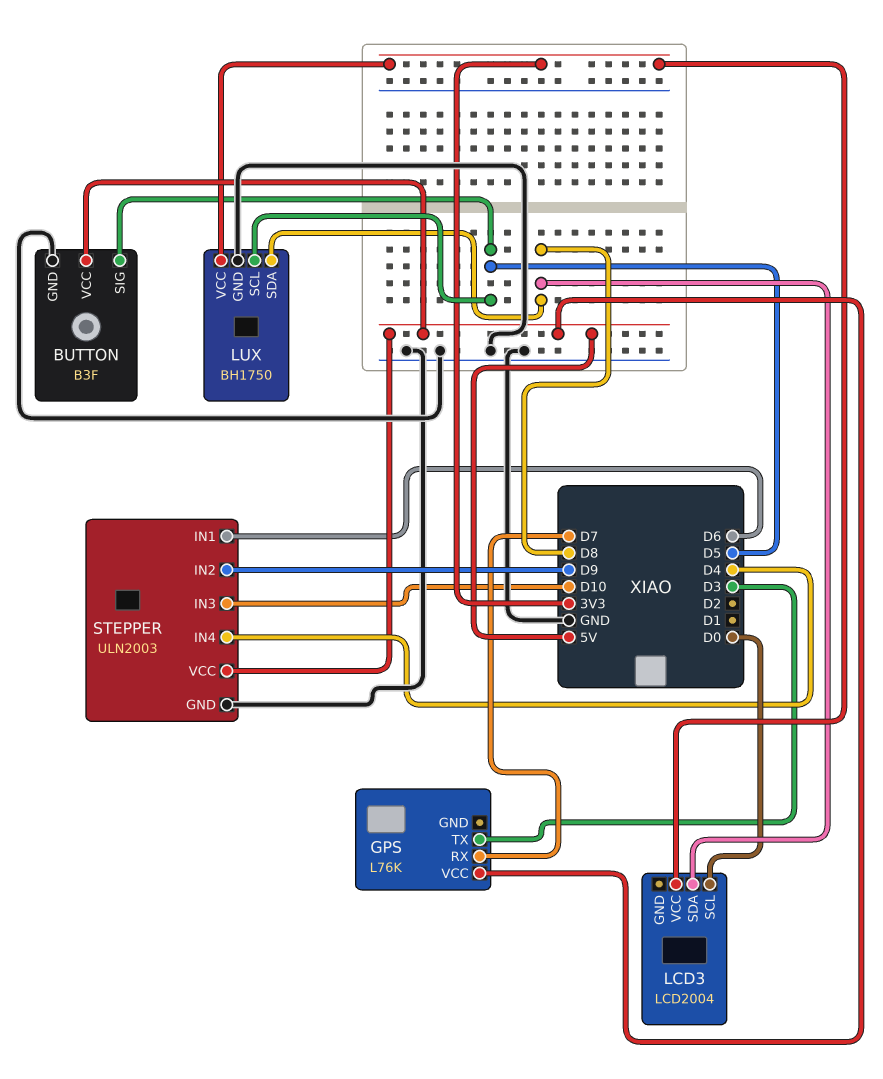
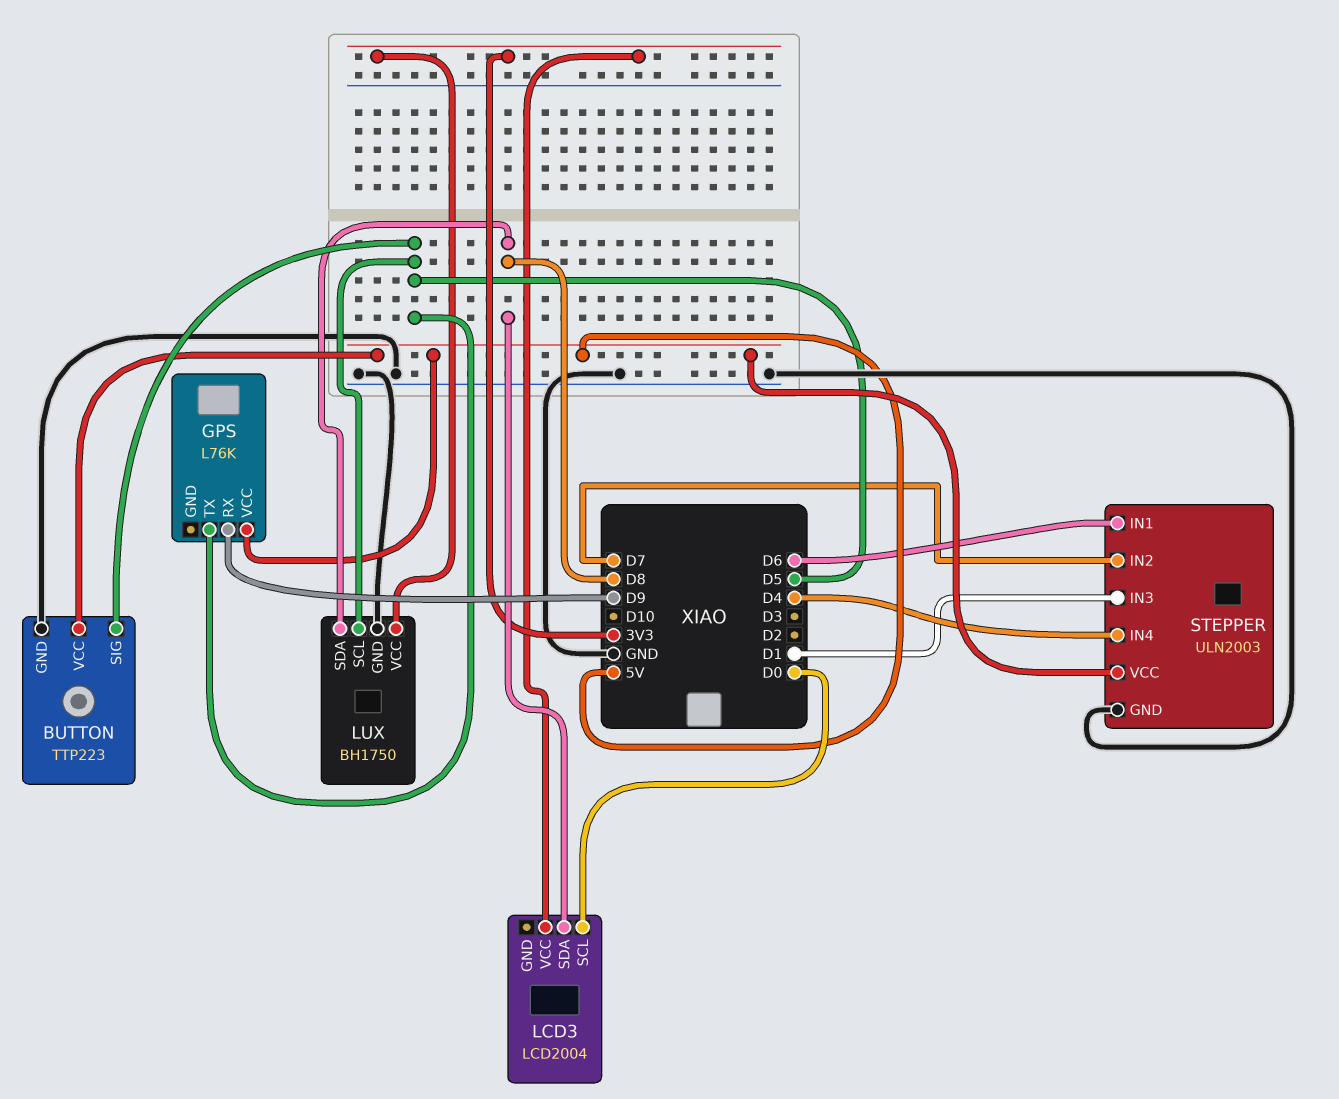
BUTTON: B3F -> TTP223
GPS pin RX: D7 -> D9
GPS pin TX: D3 -> D5
STEPPER pin IN2: D9 -> D7
STEPPER pin IN3: D10 -> D1

